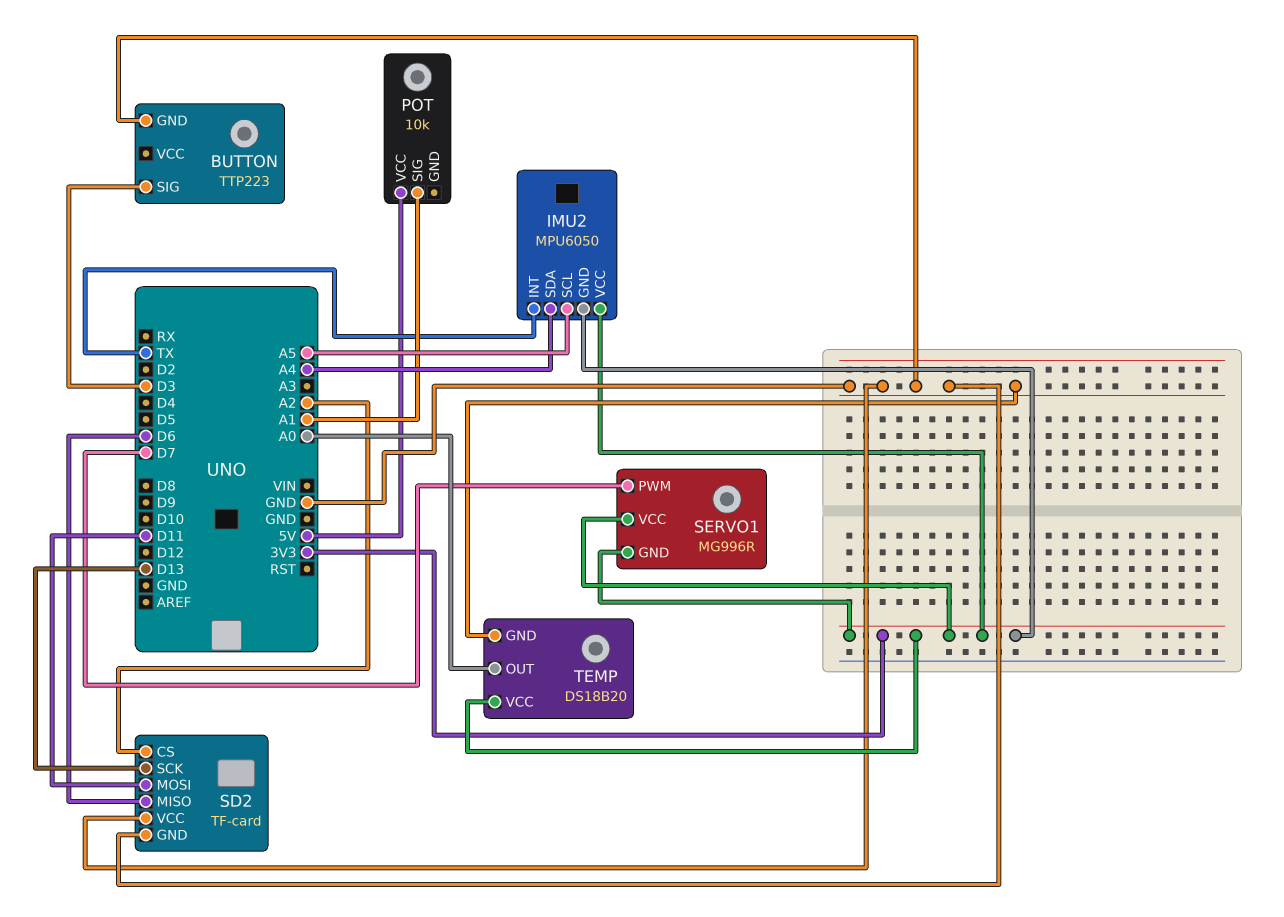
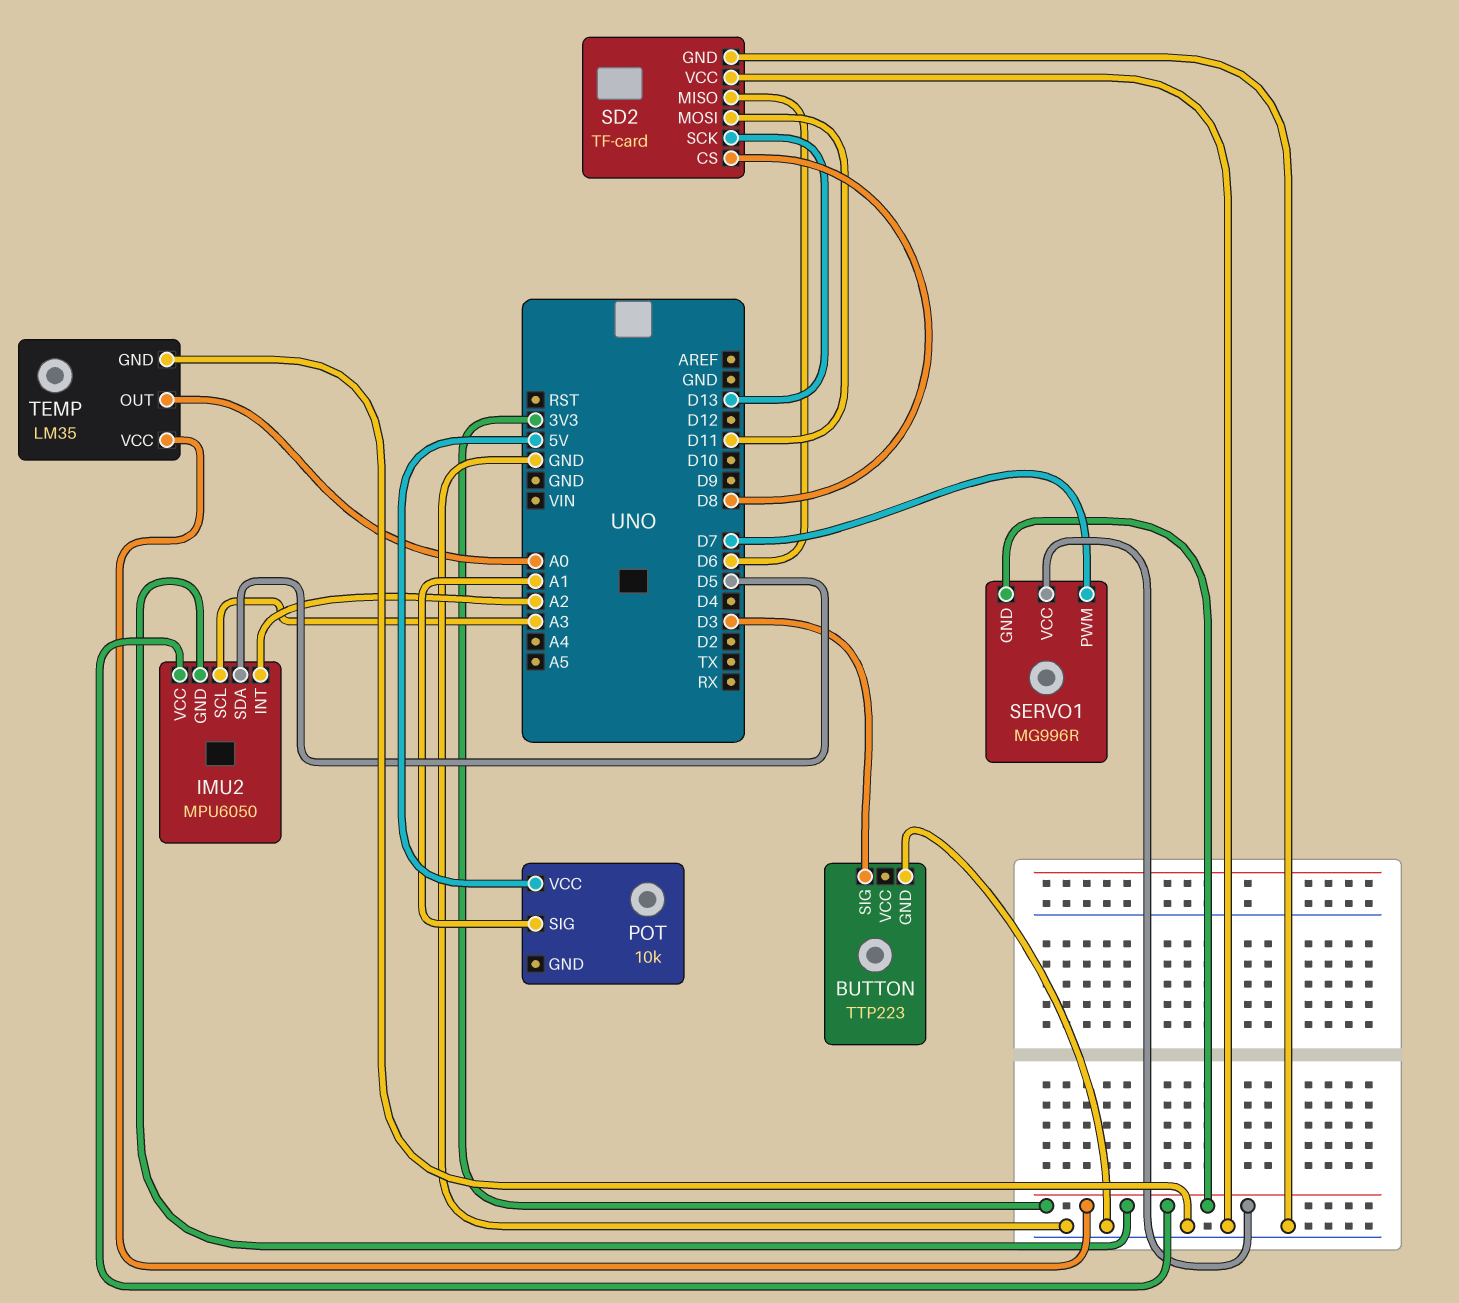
IMU2 pin INT: TX -> A2
IMU2 pin SCL: A5 -> A3
IMU2 pin SDA: A4 -> D5
SD2 pin CS: A2 -> D8
TEMP: DS18B20 -> LM35

